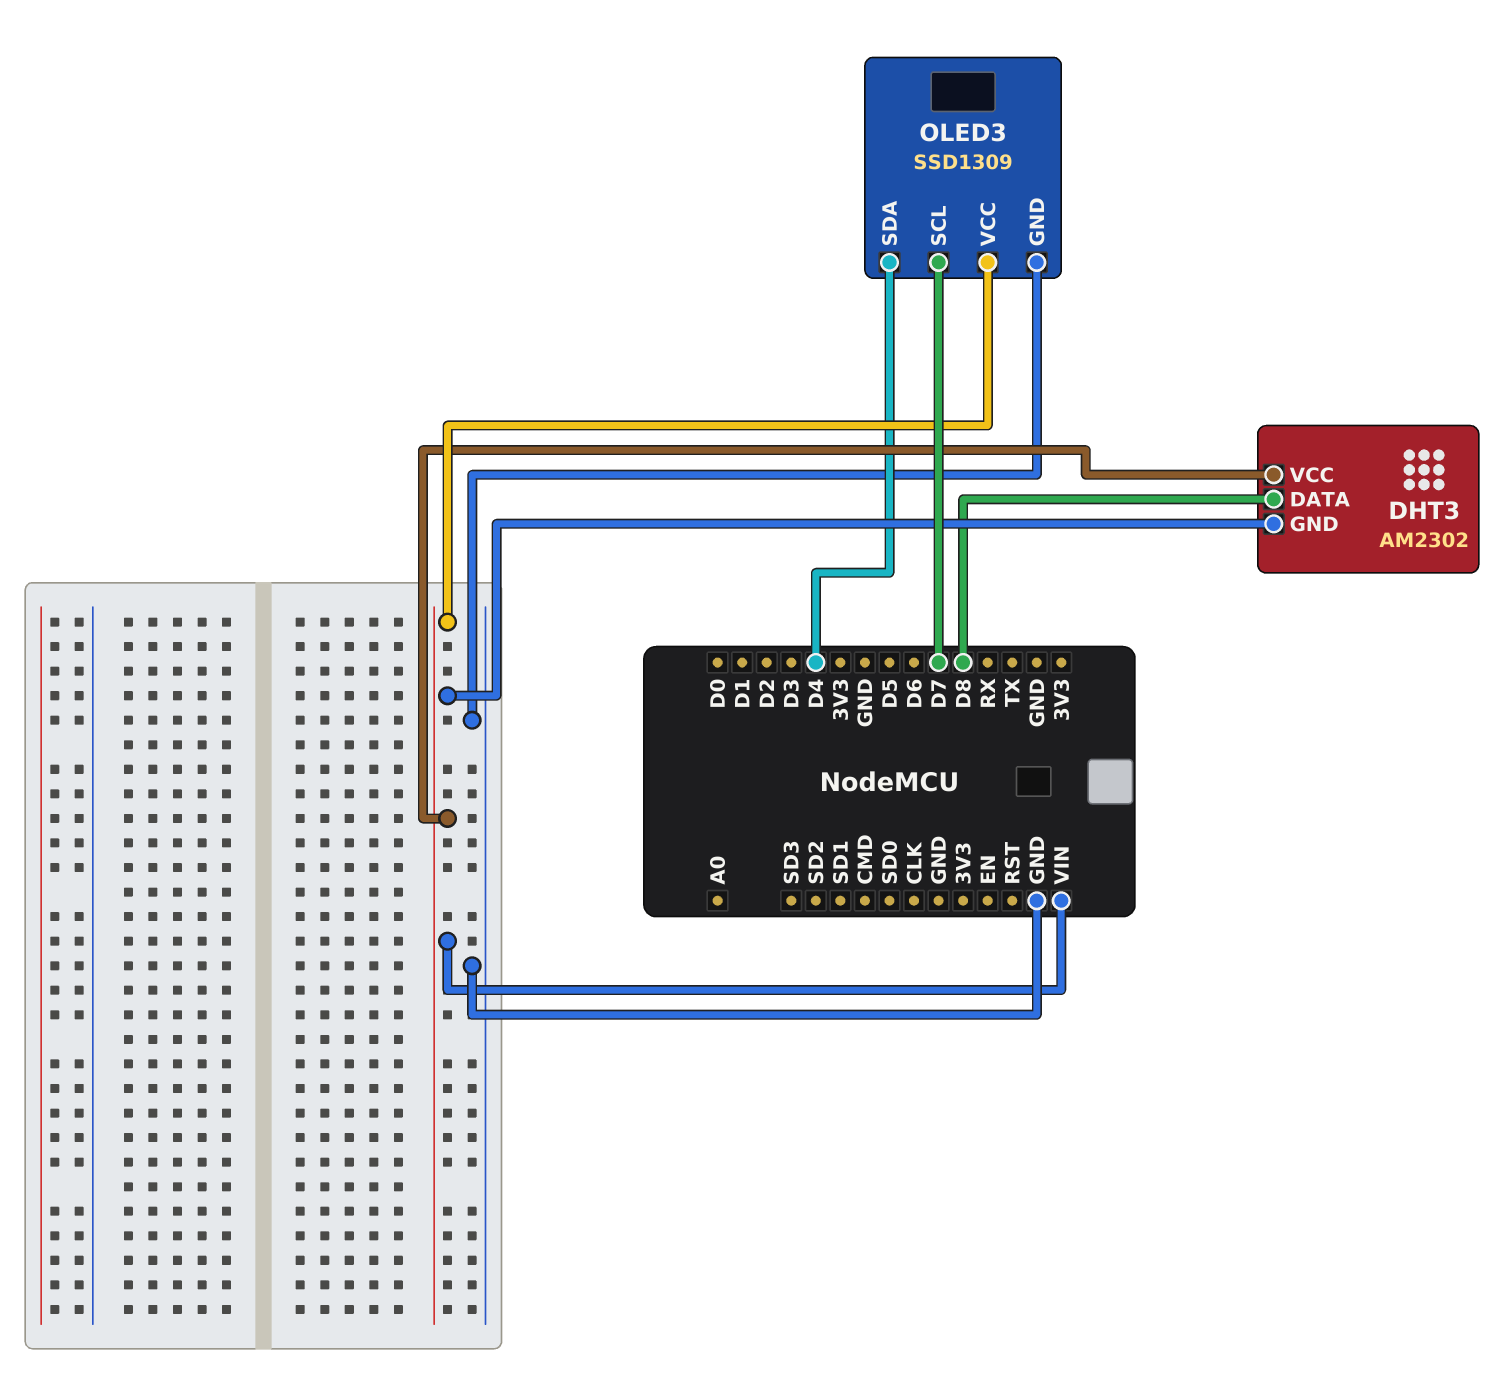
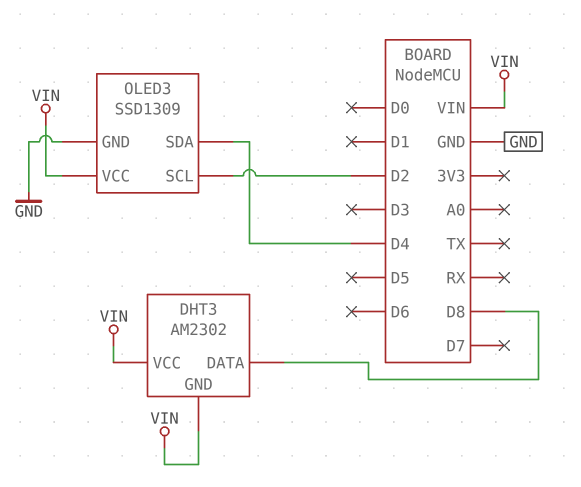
OLED3 pin SCL: D7 -> D2

